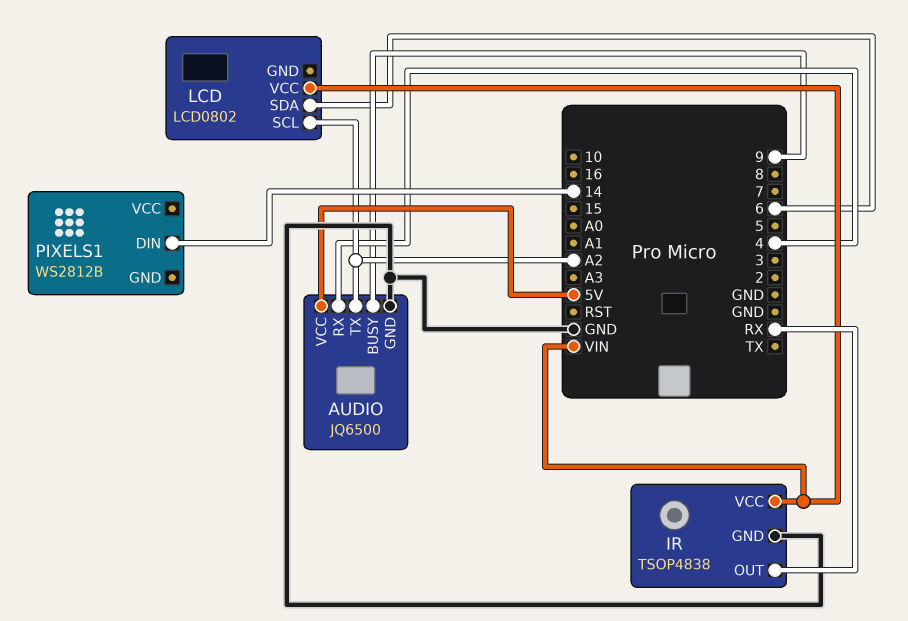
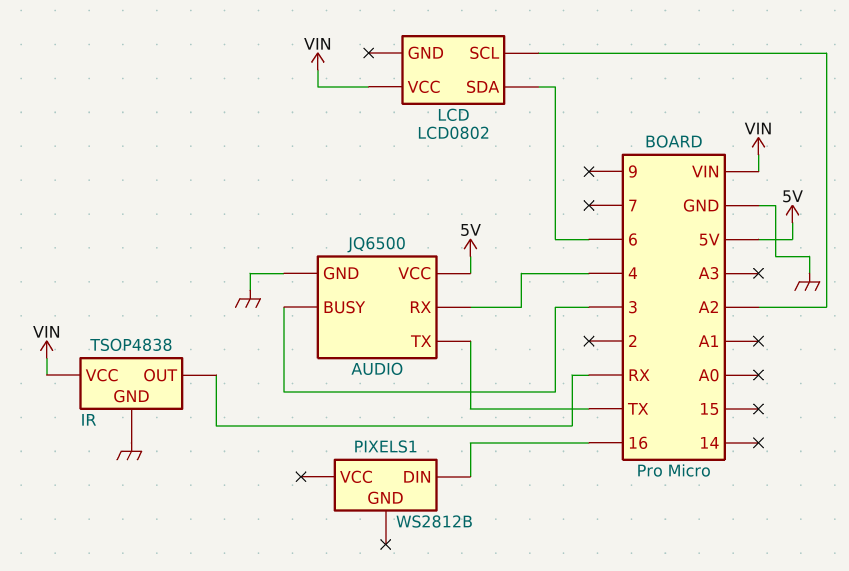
AUDIO pin BUSY: 9 -> 3
AUDIO pin TX: A2 -> TX
PIXELS1 pin DIN: 14 -> 16

